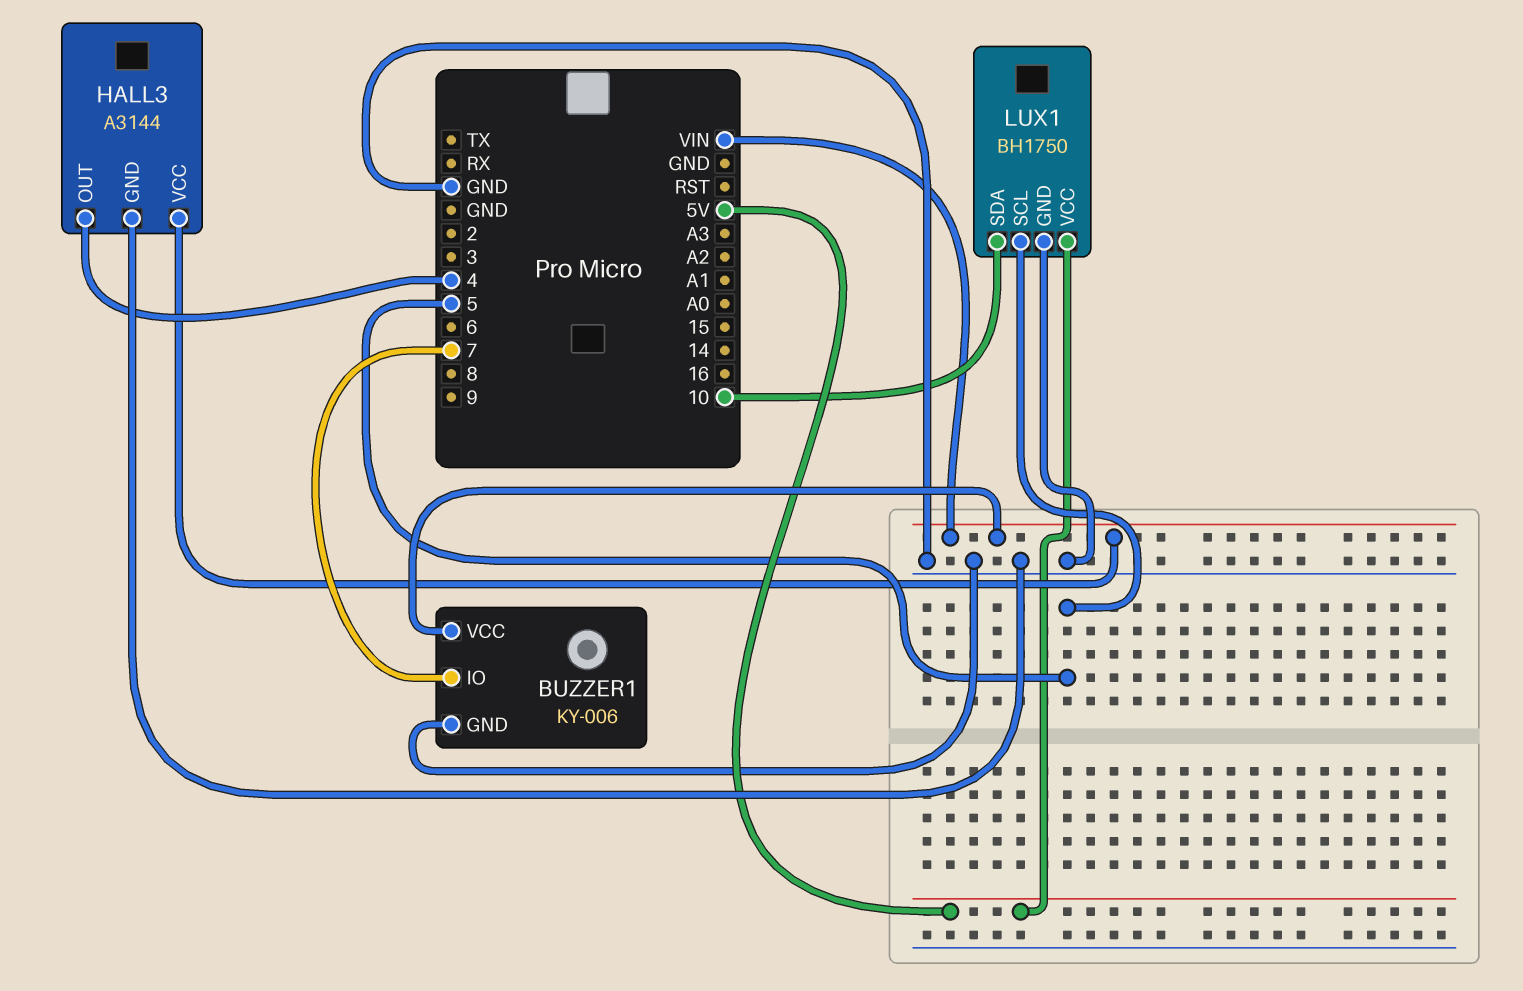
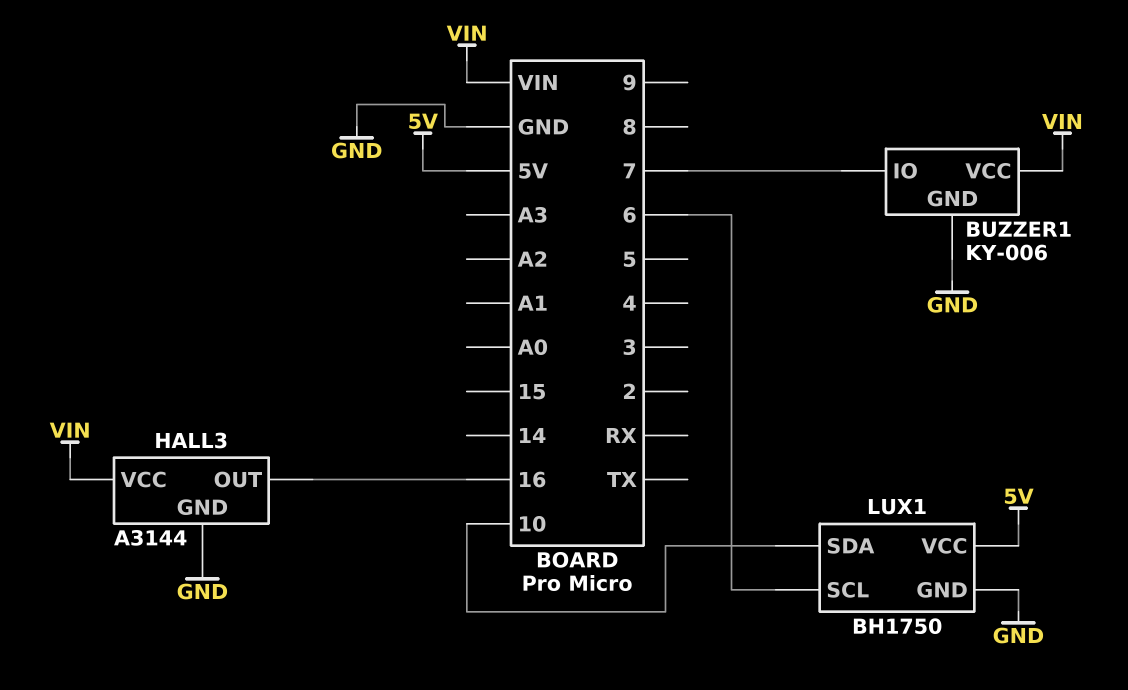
HALL3 pin OUT: 4 -> 16
LUX1 pin SCL: 5 -> 6

